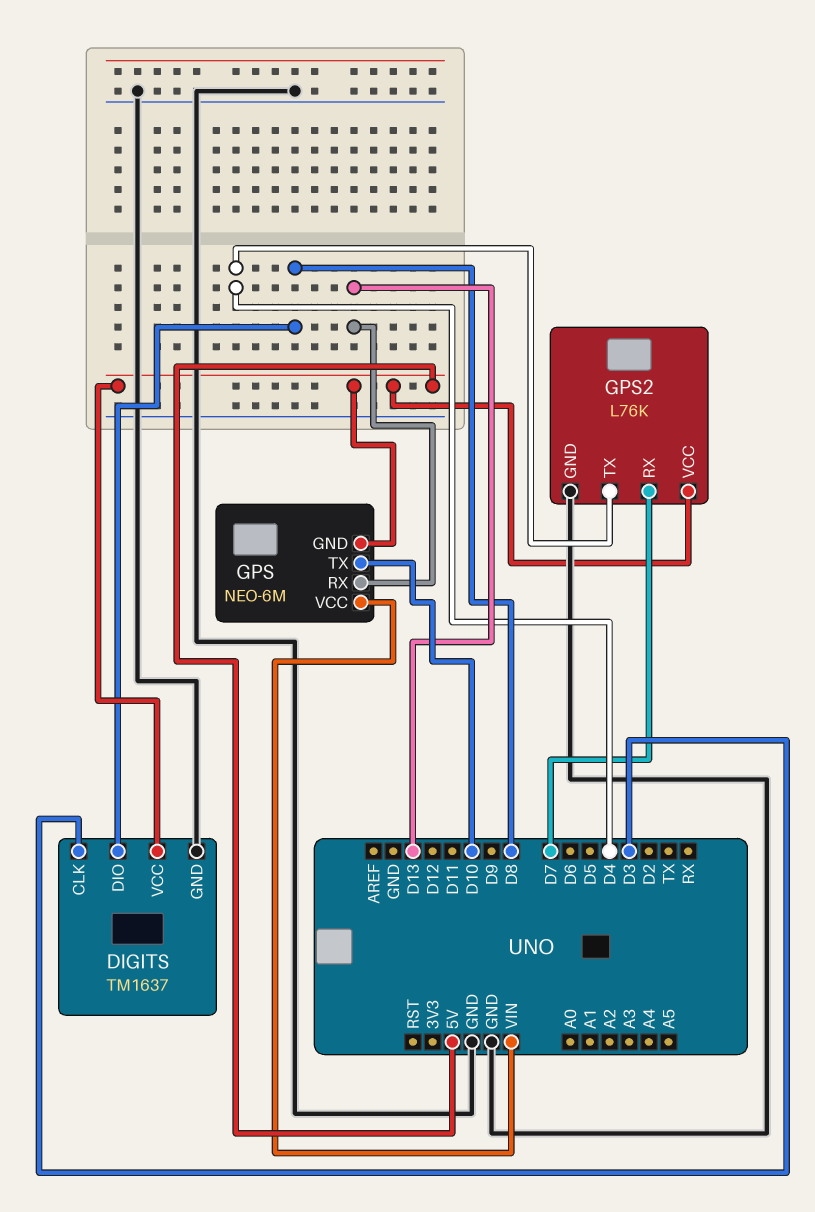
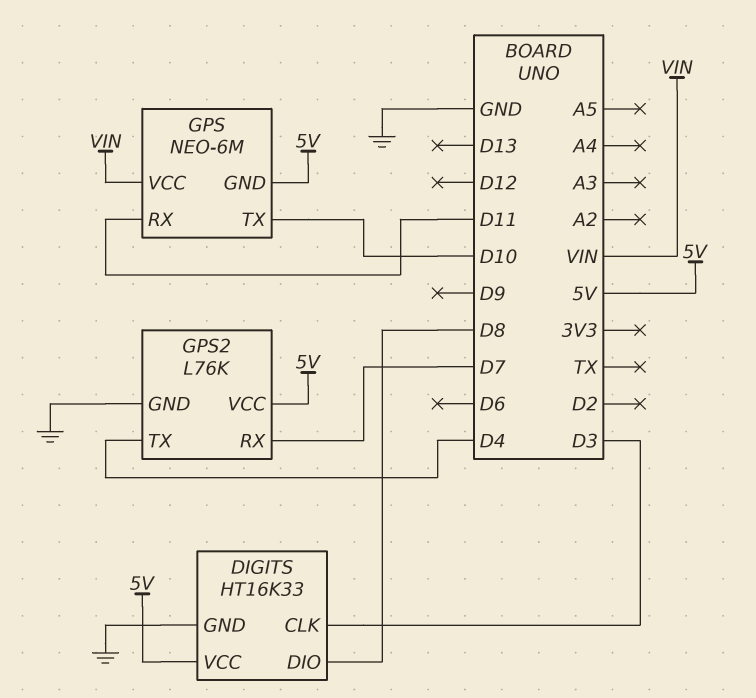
DIGITS: TM1637 -> HT16K33
GPS pin RX: D13 -> D11

